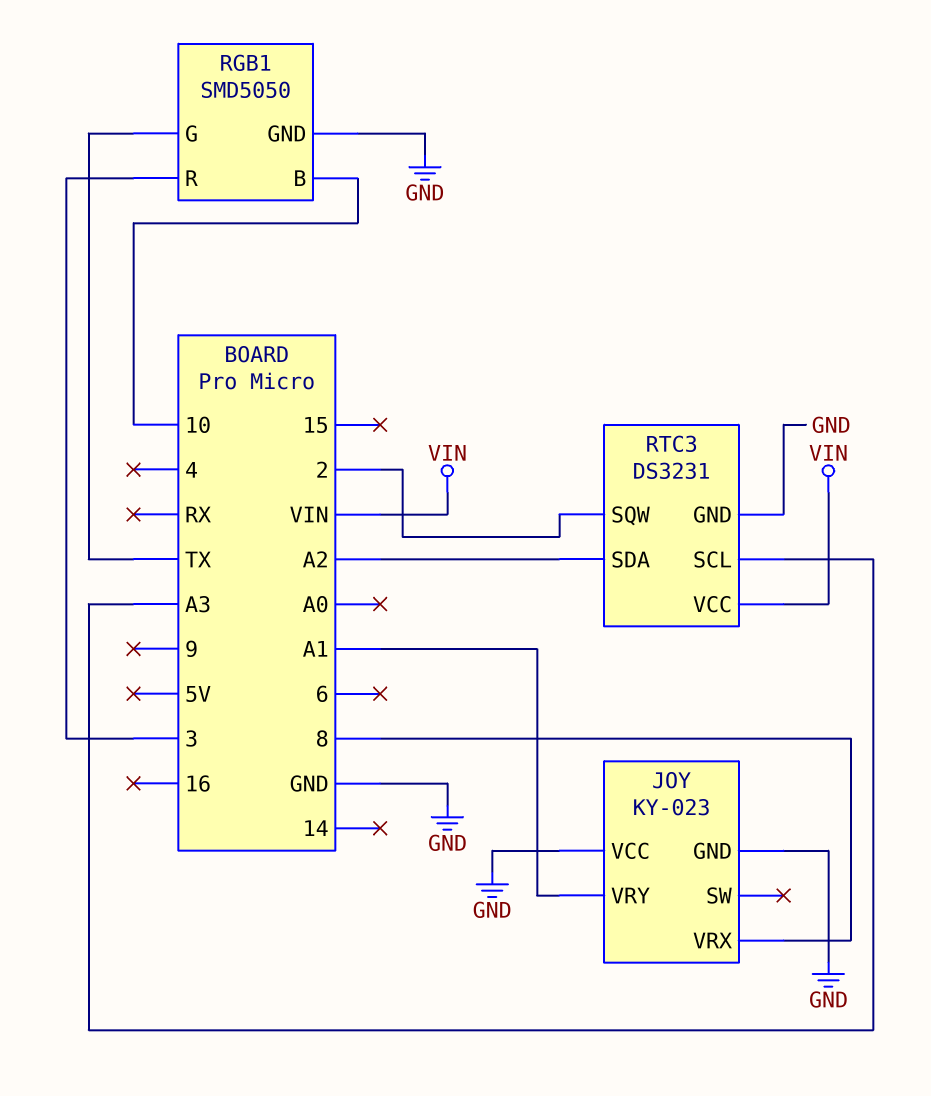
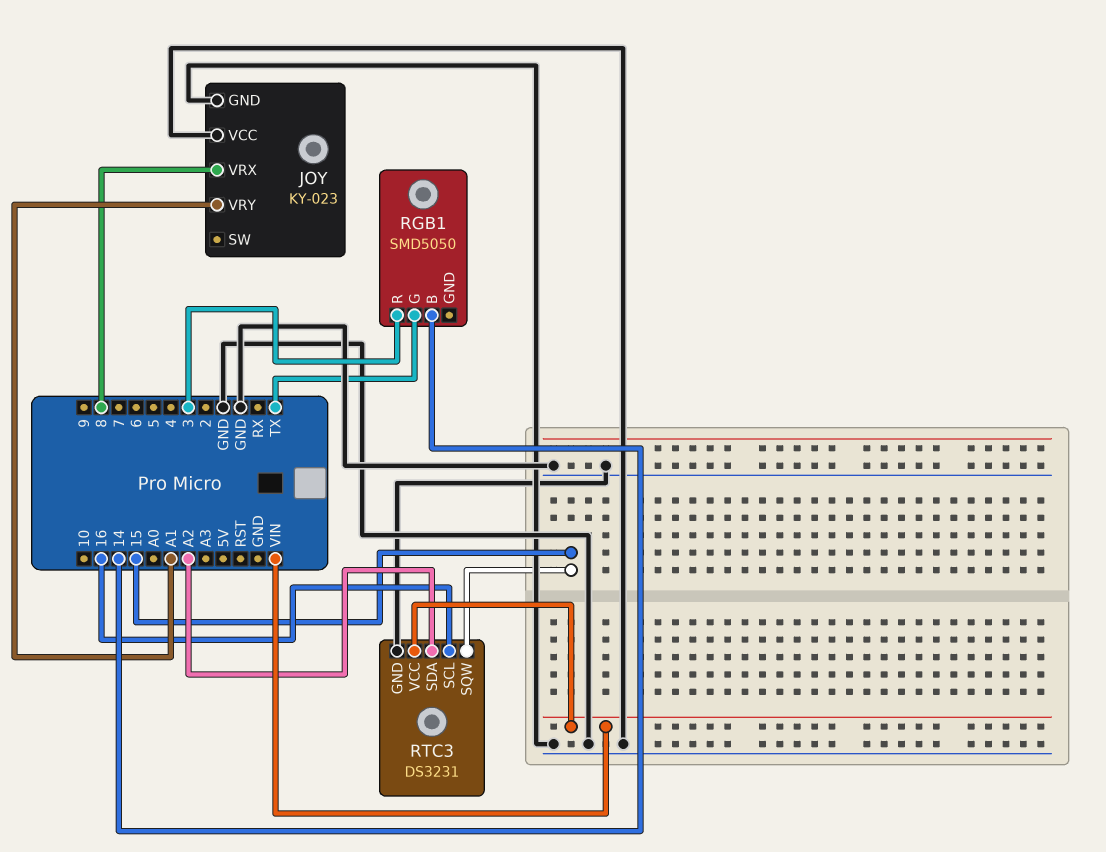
RGB1 pin B: 10 -> 14
RGB1 pin GND: GND -> none
RTC3 pin SCL: A3 -> 16
RTC3 pin SQW: 2 -> 15

